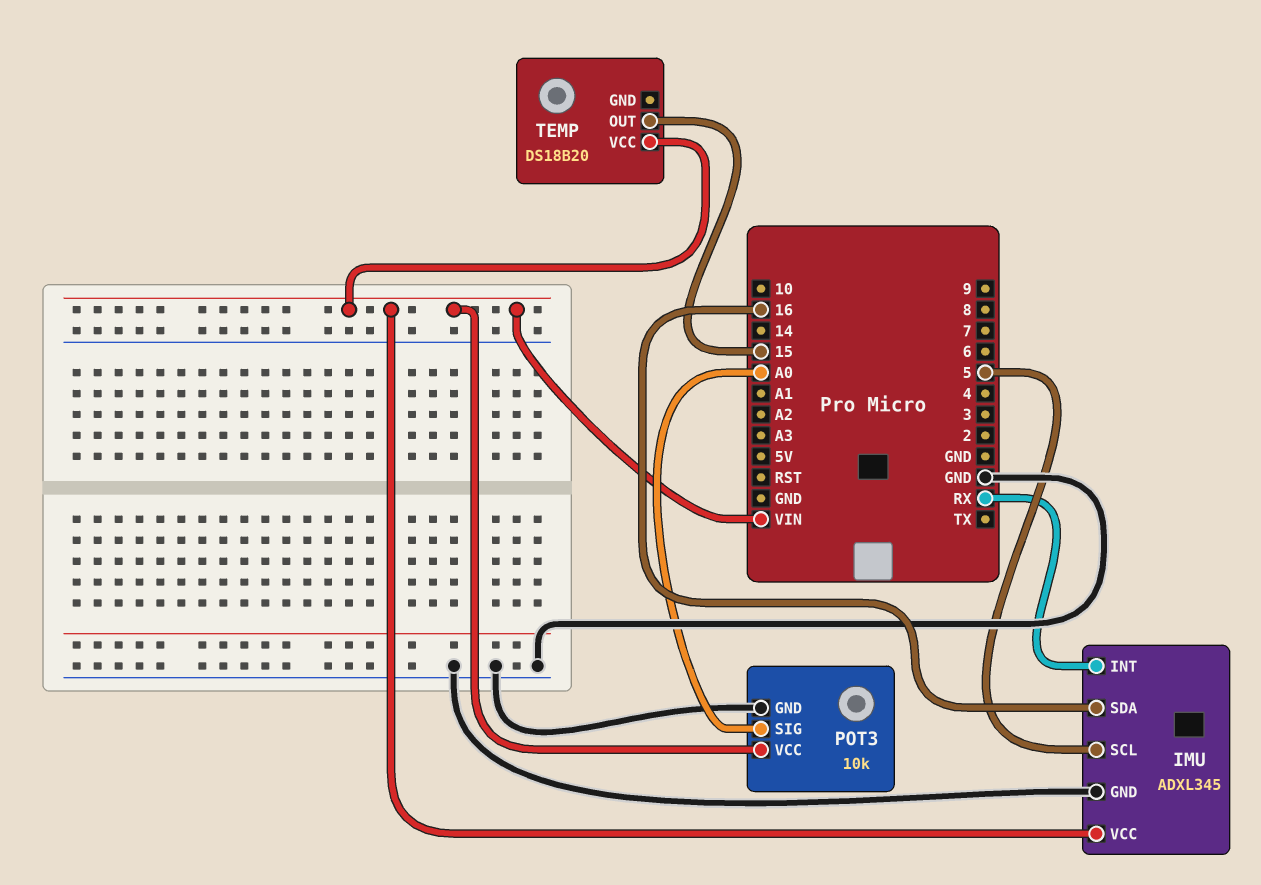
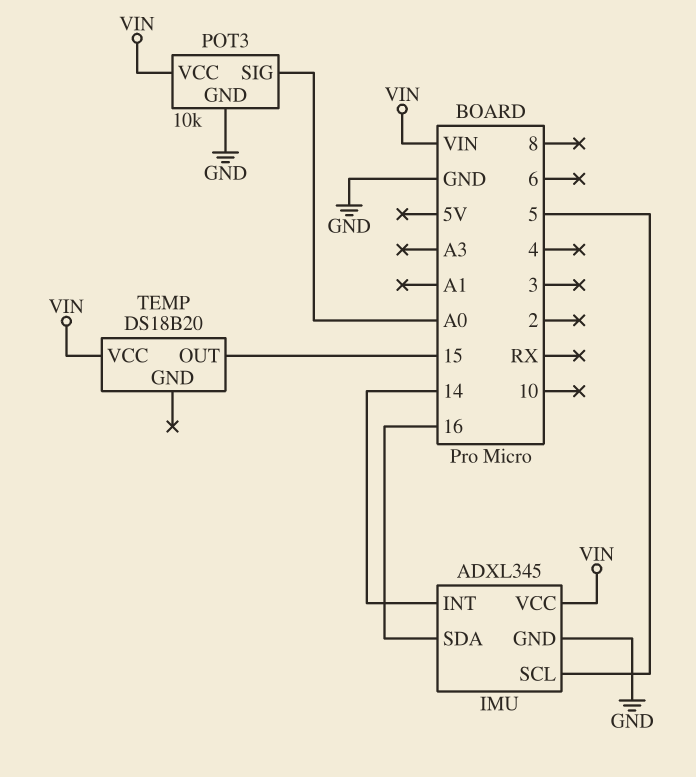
IMU pin INT: RX -> 14

